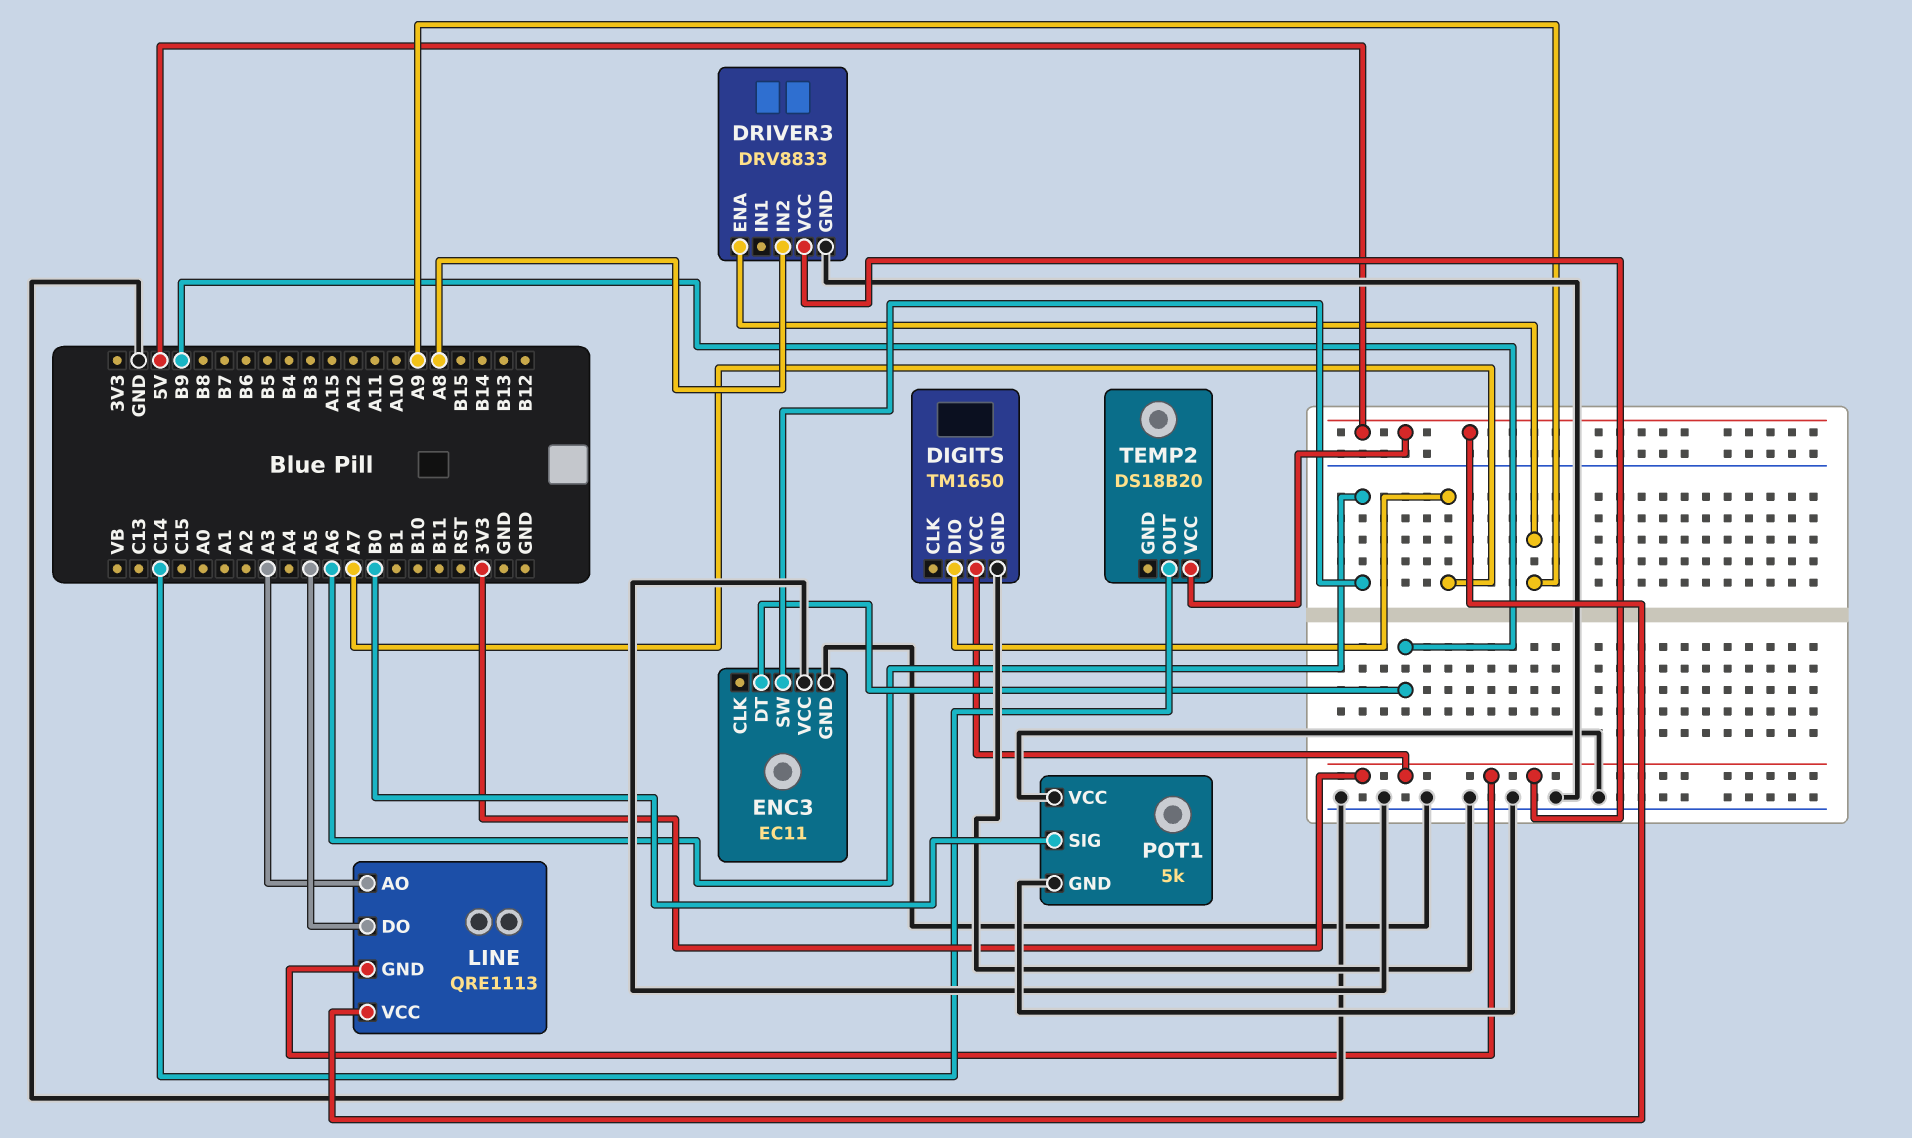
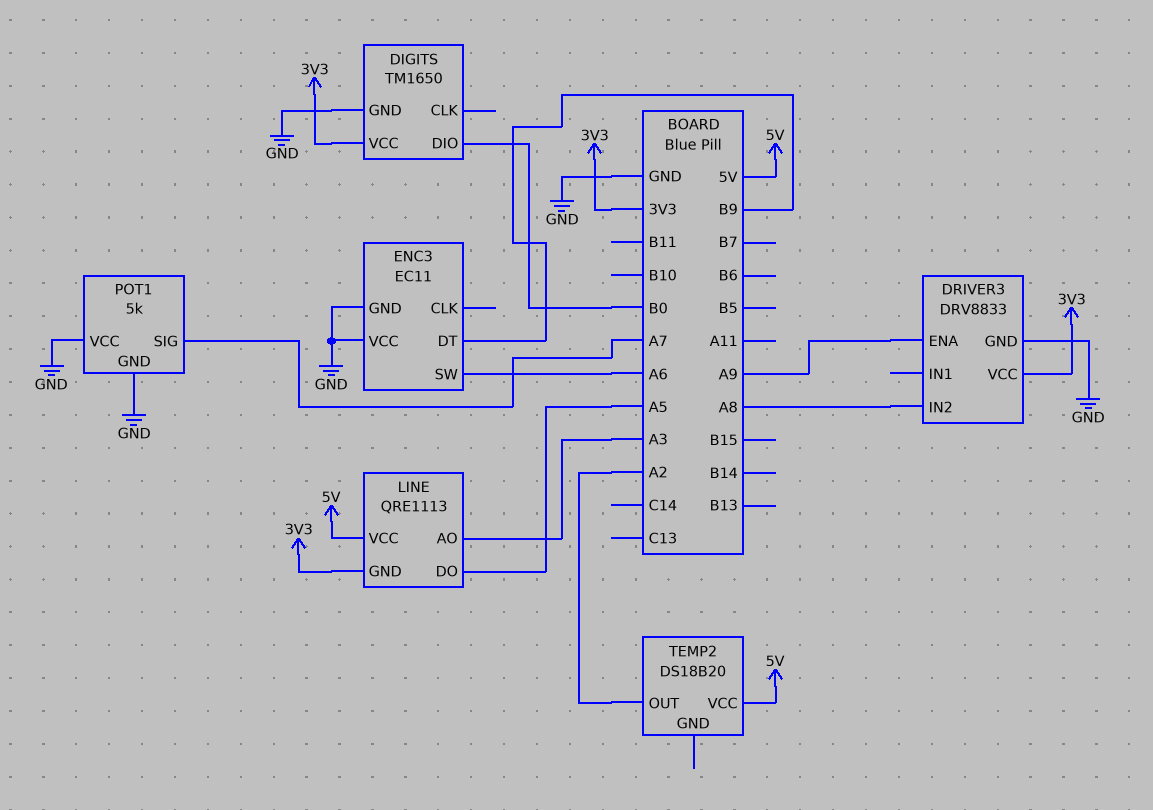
DIGITS pin DIO: A7 -> B0
POT1 pin SIG: B0 -> A7
TEMP2 pin OUT: C14 -> A2

